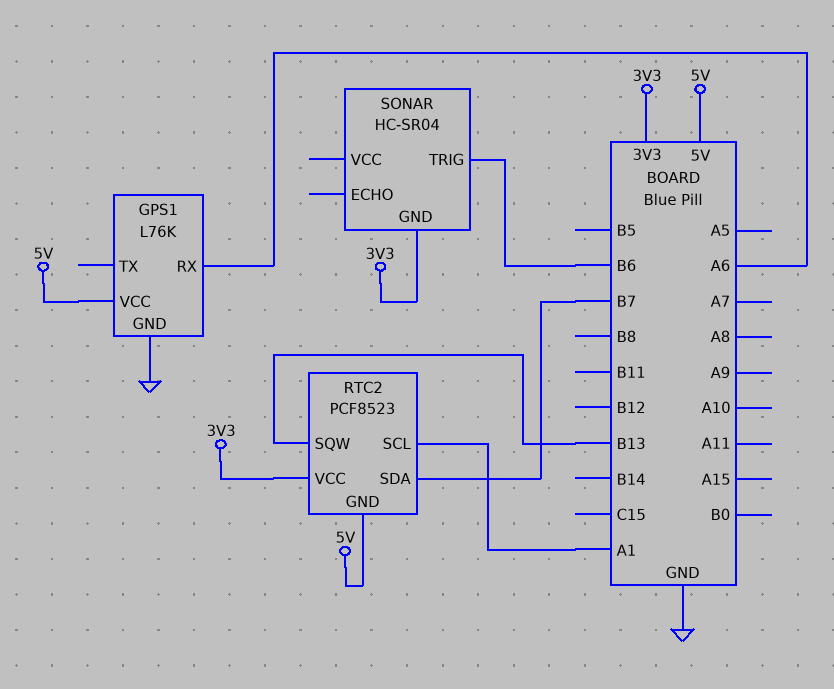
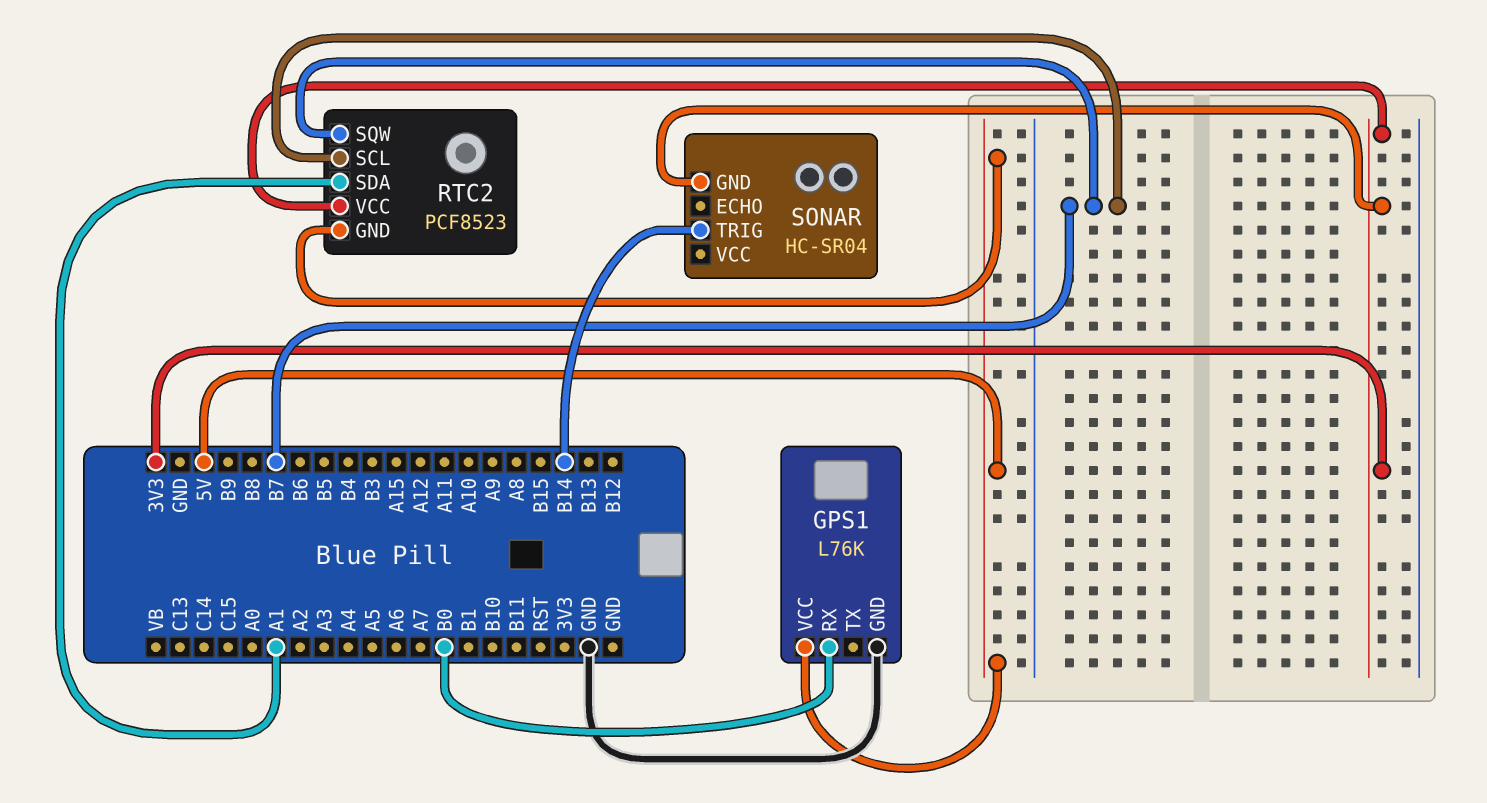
GPS1 pin RX: A6 -> B0
RTC2 pin SCL: A1 -> B7
RTC2 pin SDA: B7 -> A1
RTC2 pin SQW: B13 -> B7
SONAR pin TRIG: B6 -> B14

